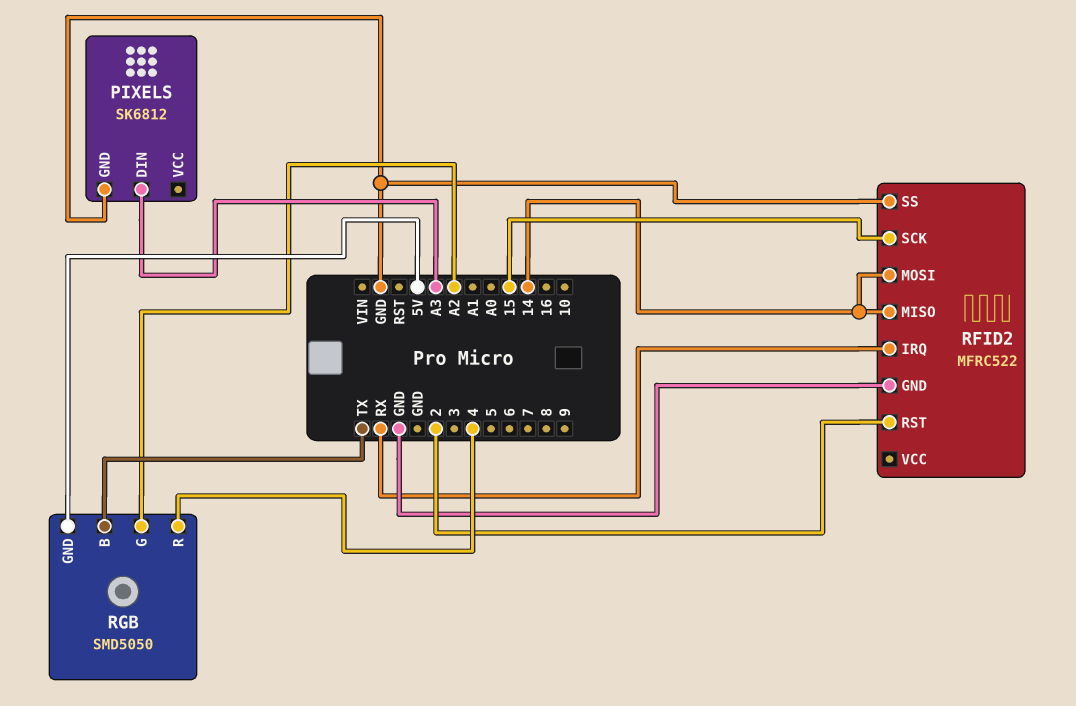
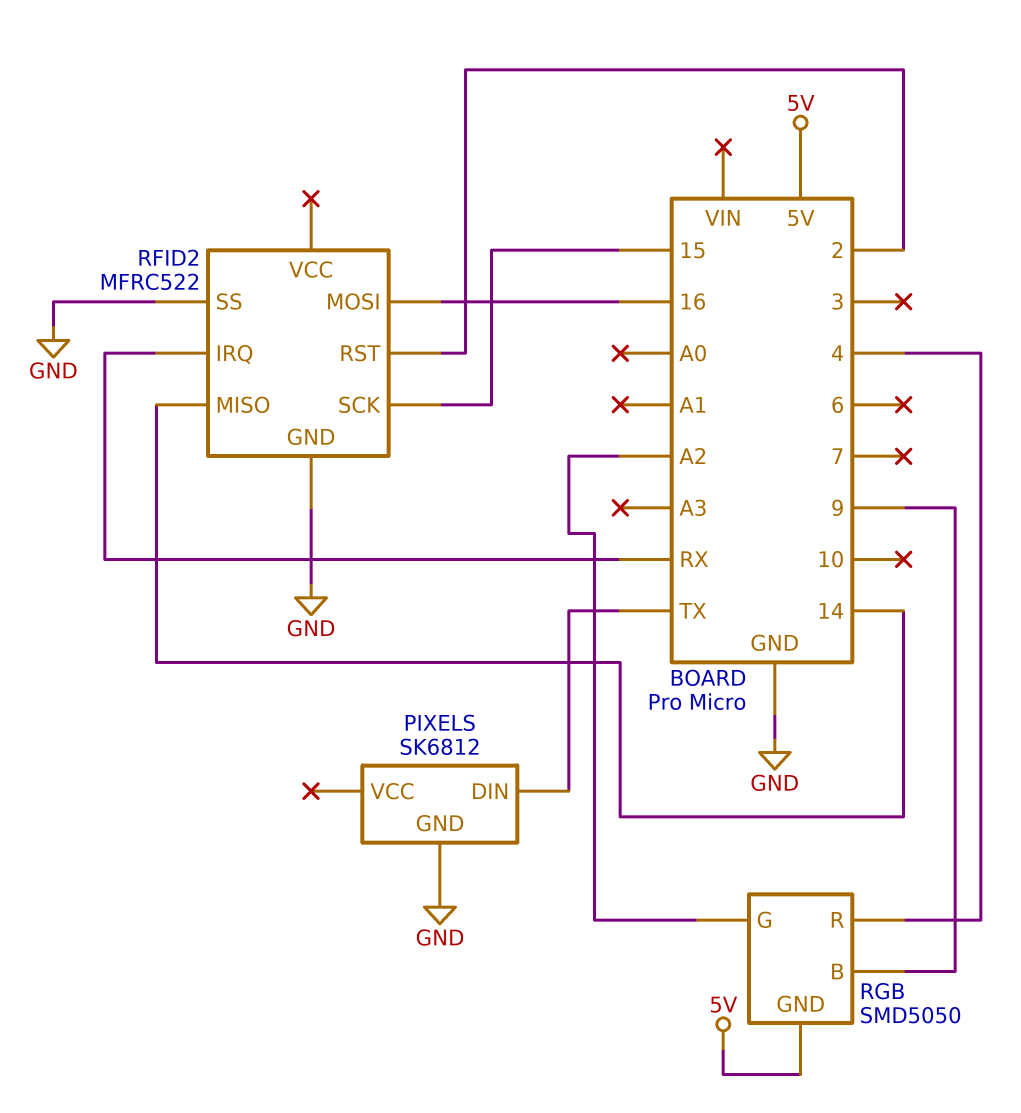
PIXELS pin DIN: A3 -> TX
RFID2 pin MOSI: 14 -> 16
RGB pin B: TX -> 9

